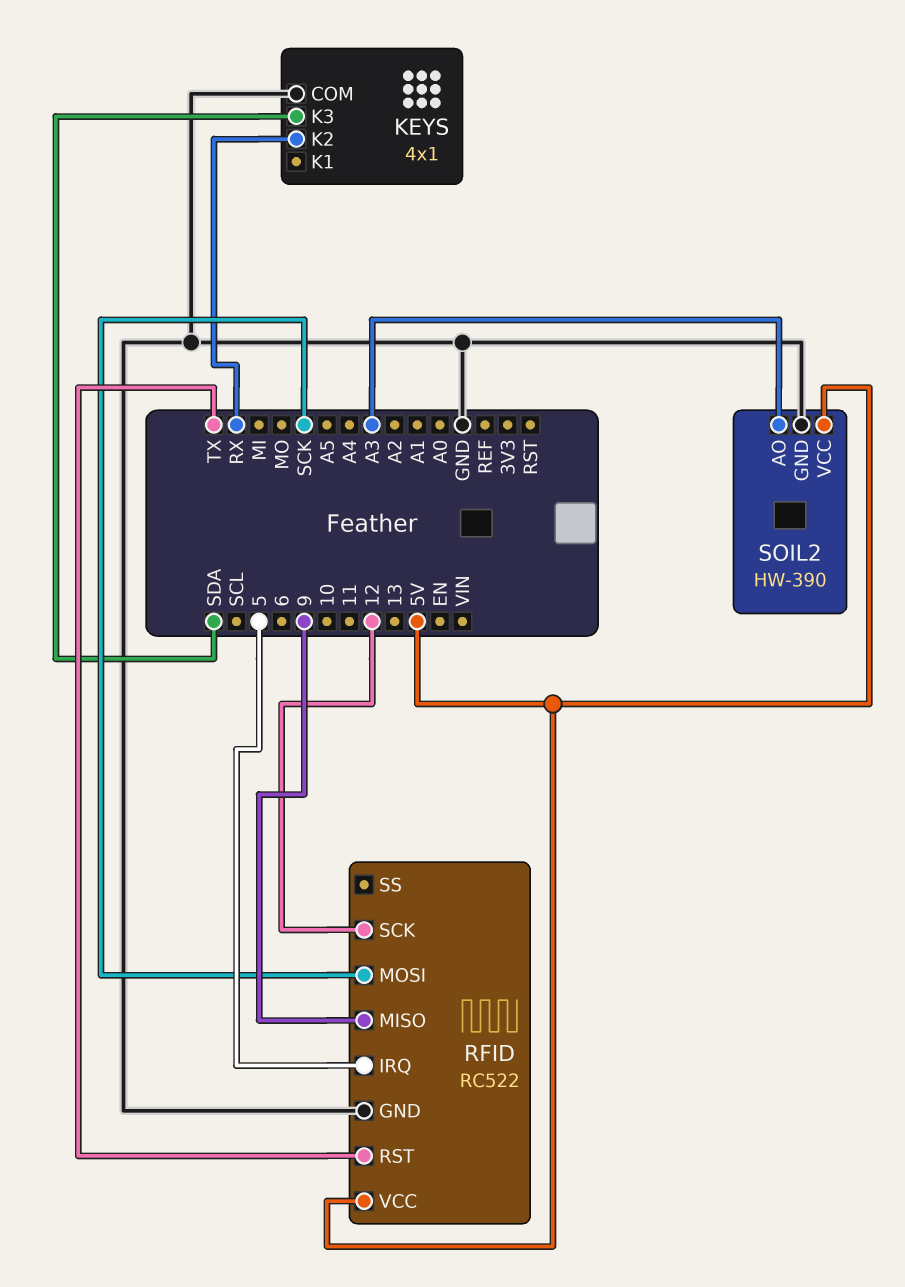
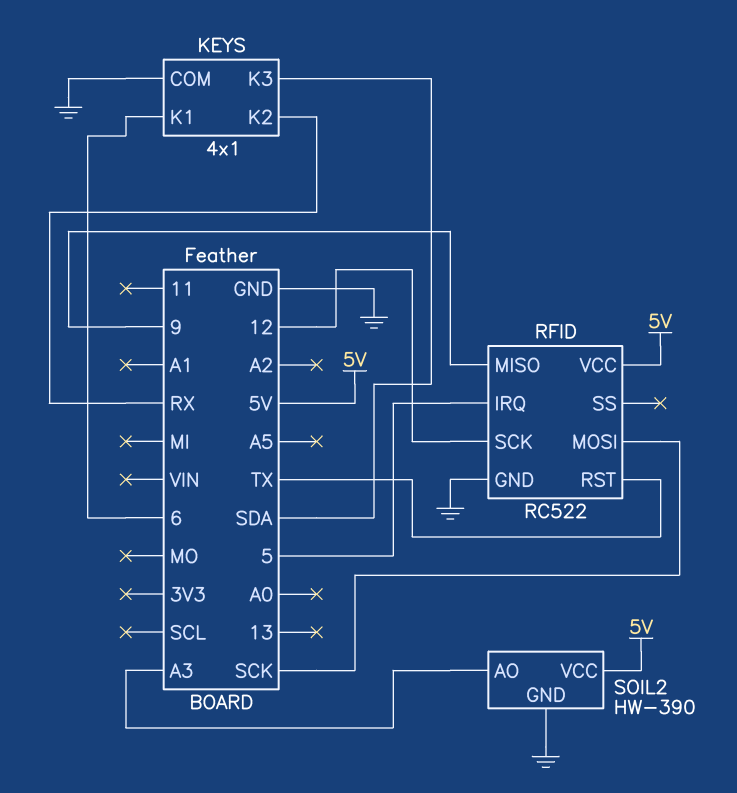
KEYS pin K1: none -> 6

